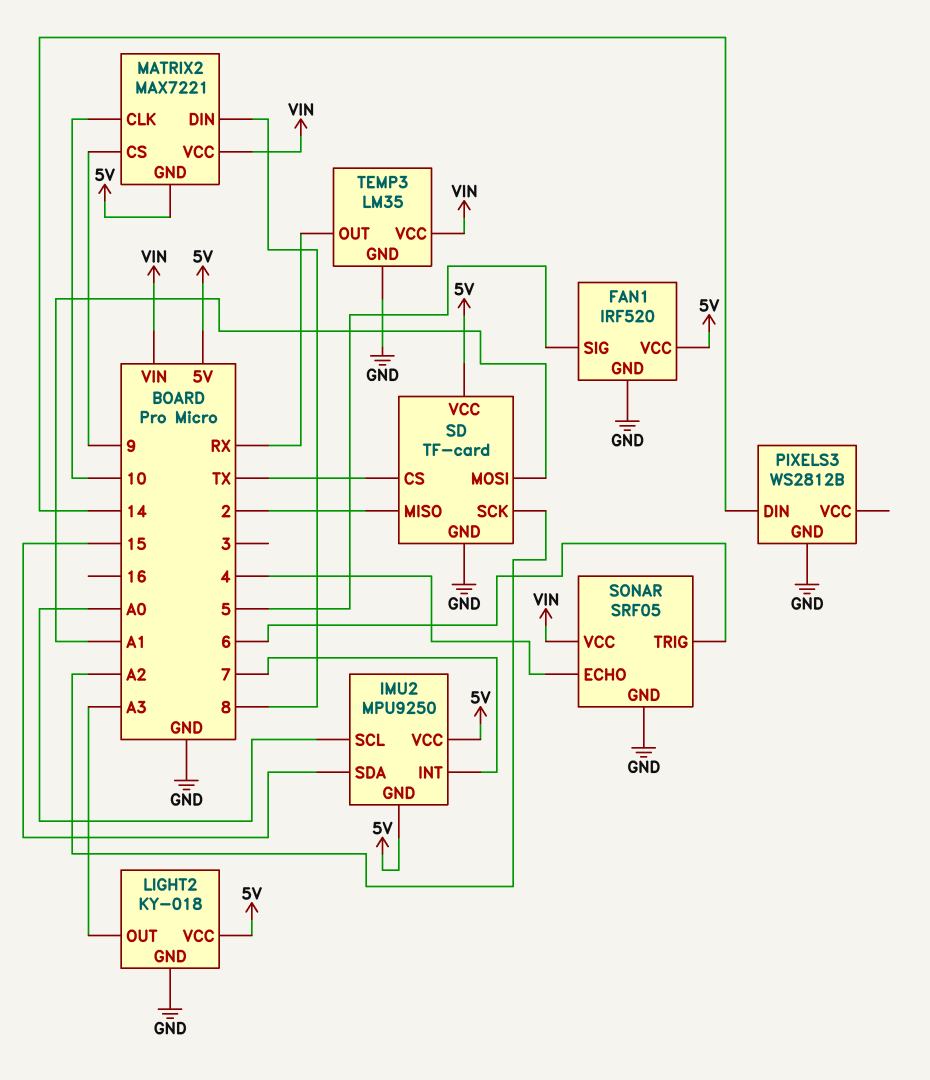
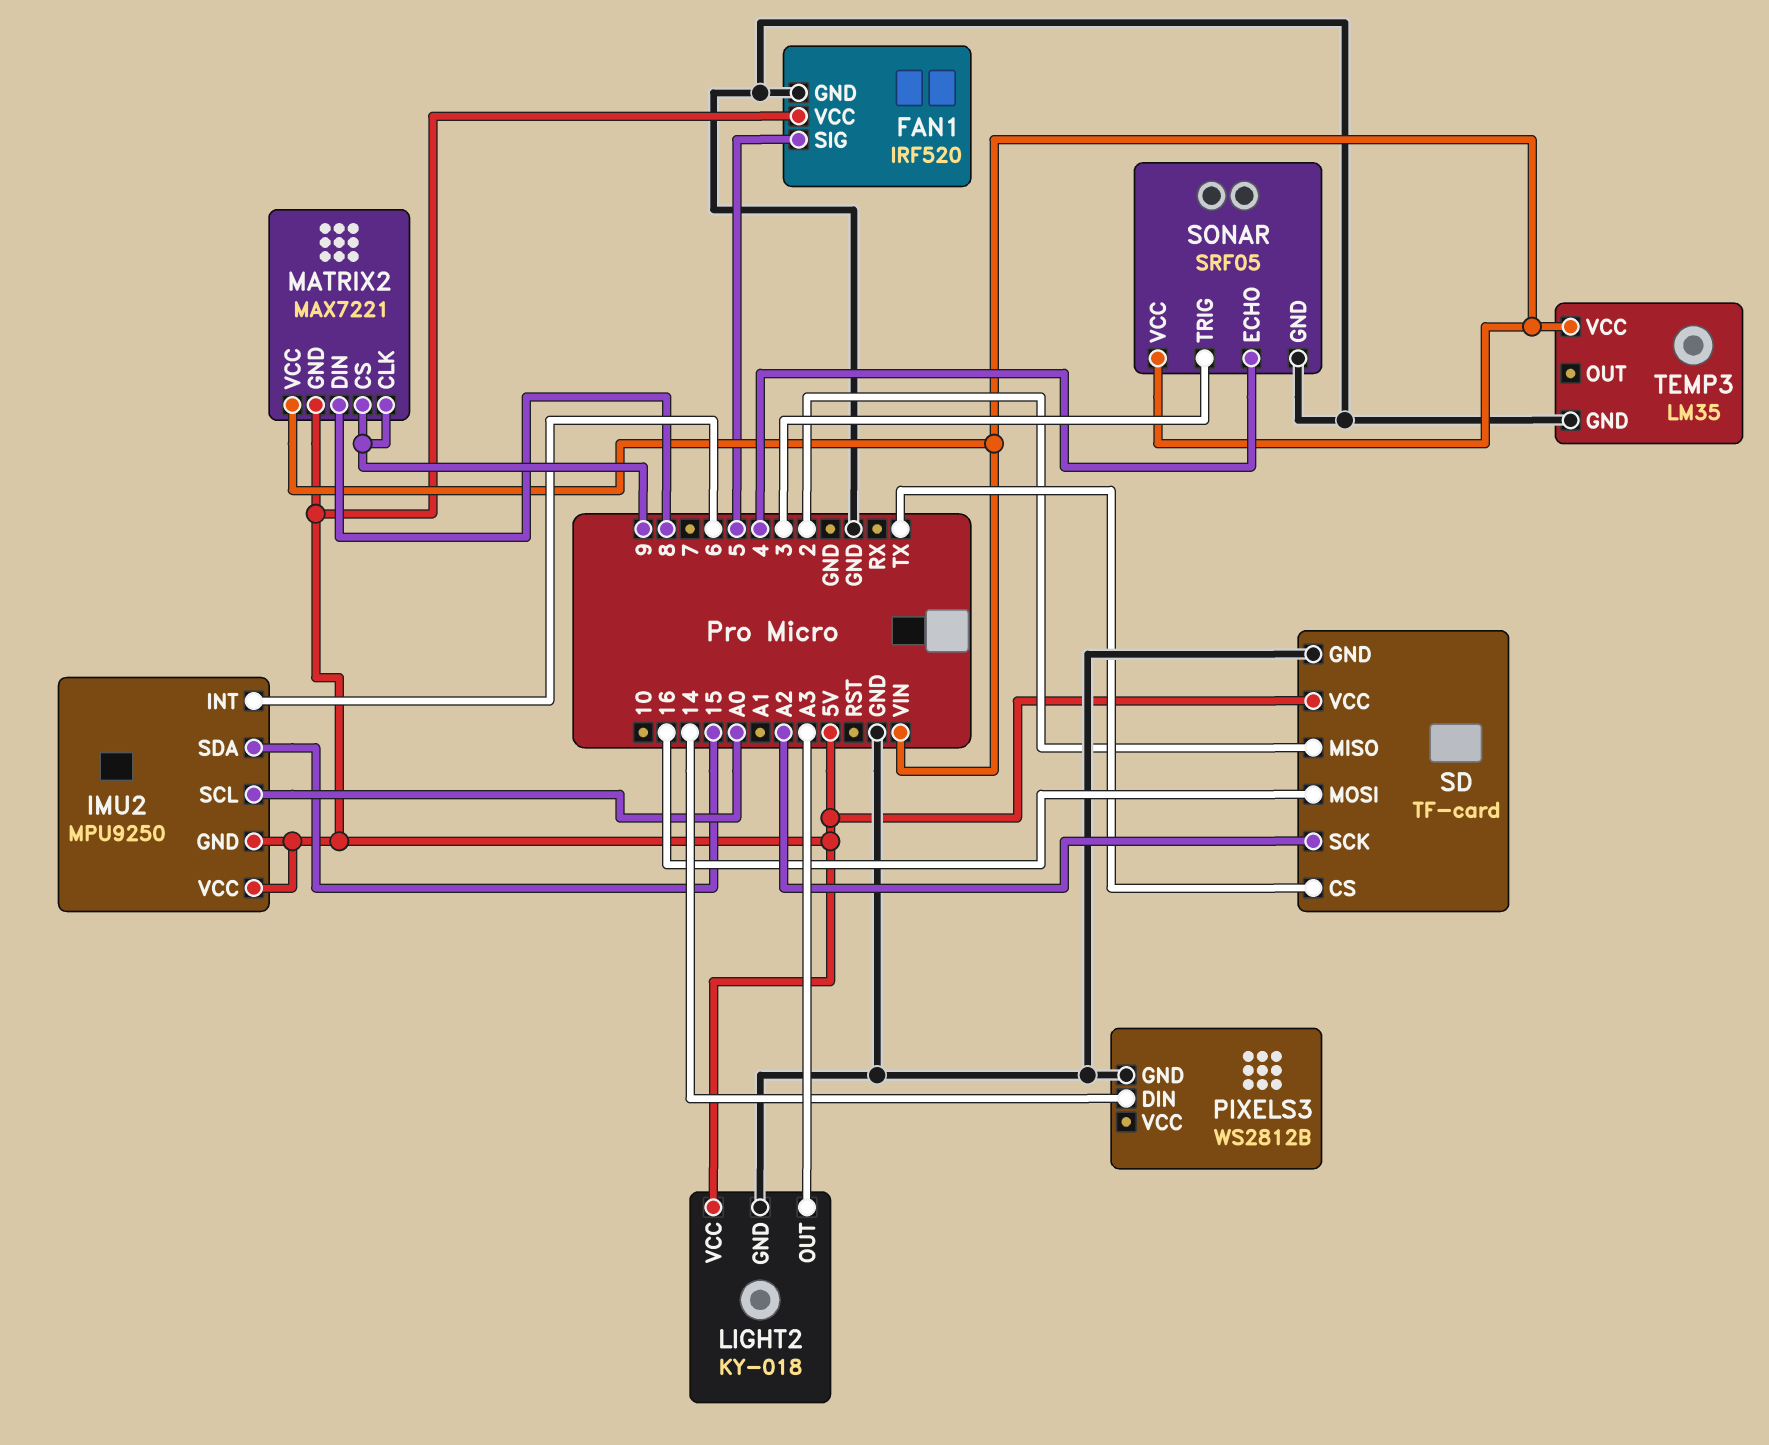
IMU2 pin INT: 7 -> 6
MATRIX2 pin CLK: 10 -> 9
SD pin MOSI: A1 -> 16
SONAR pin TRIG: 6 -> 3
TEMP3 pin OUT: RX -> none

